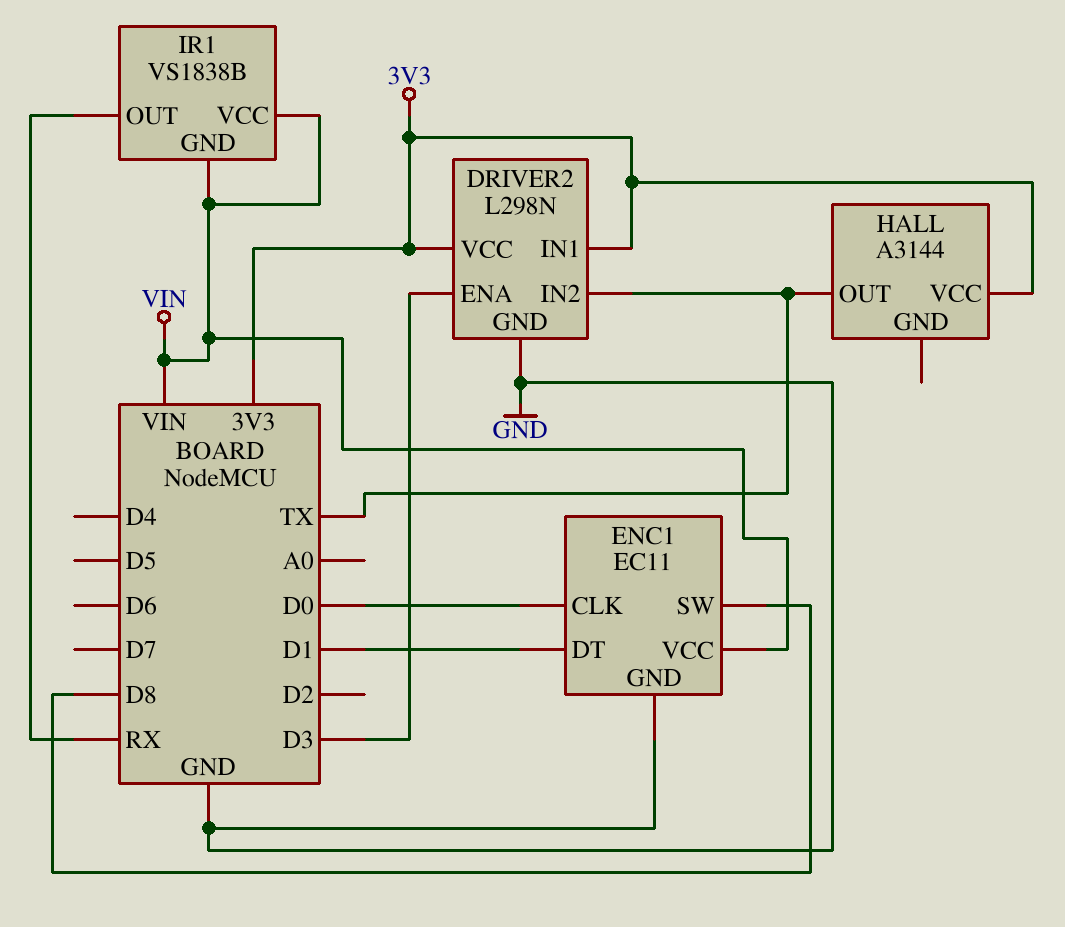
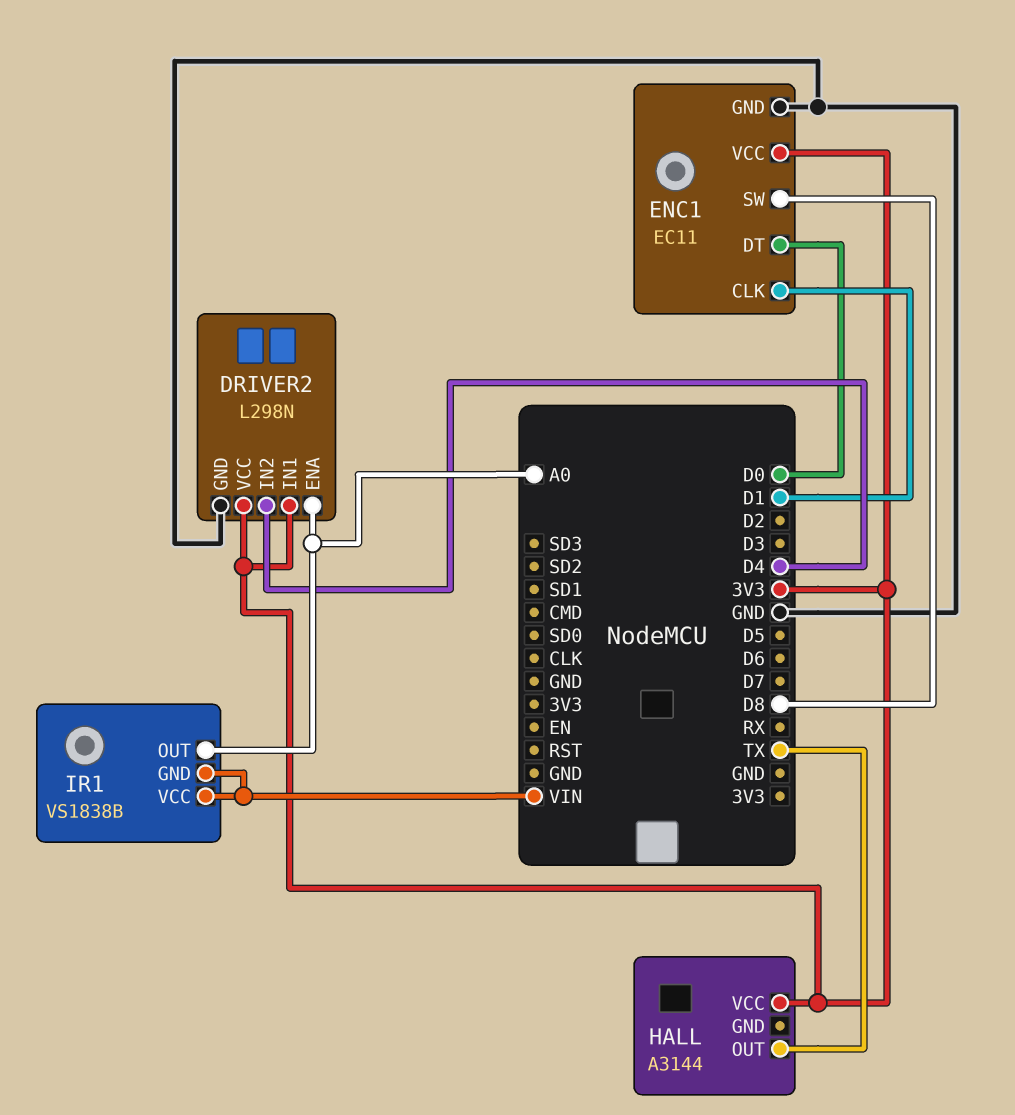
DRIVER2 pin ENA: D3 -> A0
DRIVER2 pin IN2: TX -> D4
ENC1 pin CLK: D0 -> D1
ENC1 pin DT: D1 -> D0
ENC1 pin VCC: VIN -> 3V3
IR1 pin OUT: RX -> A0

